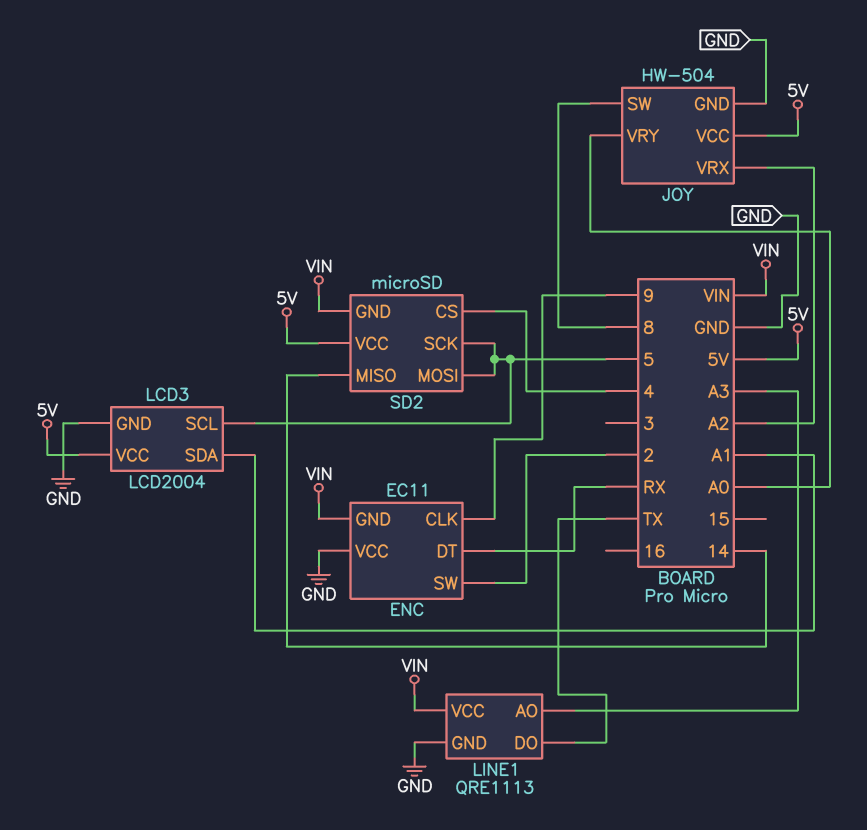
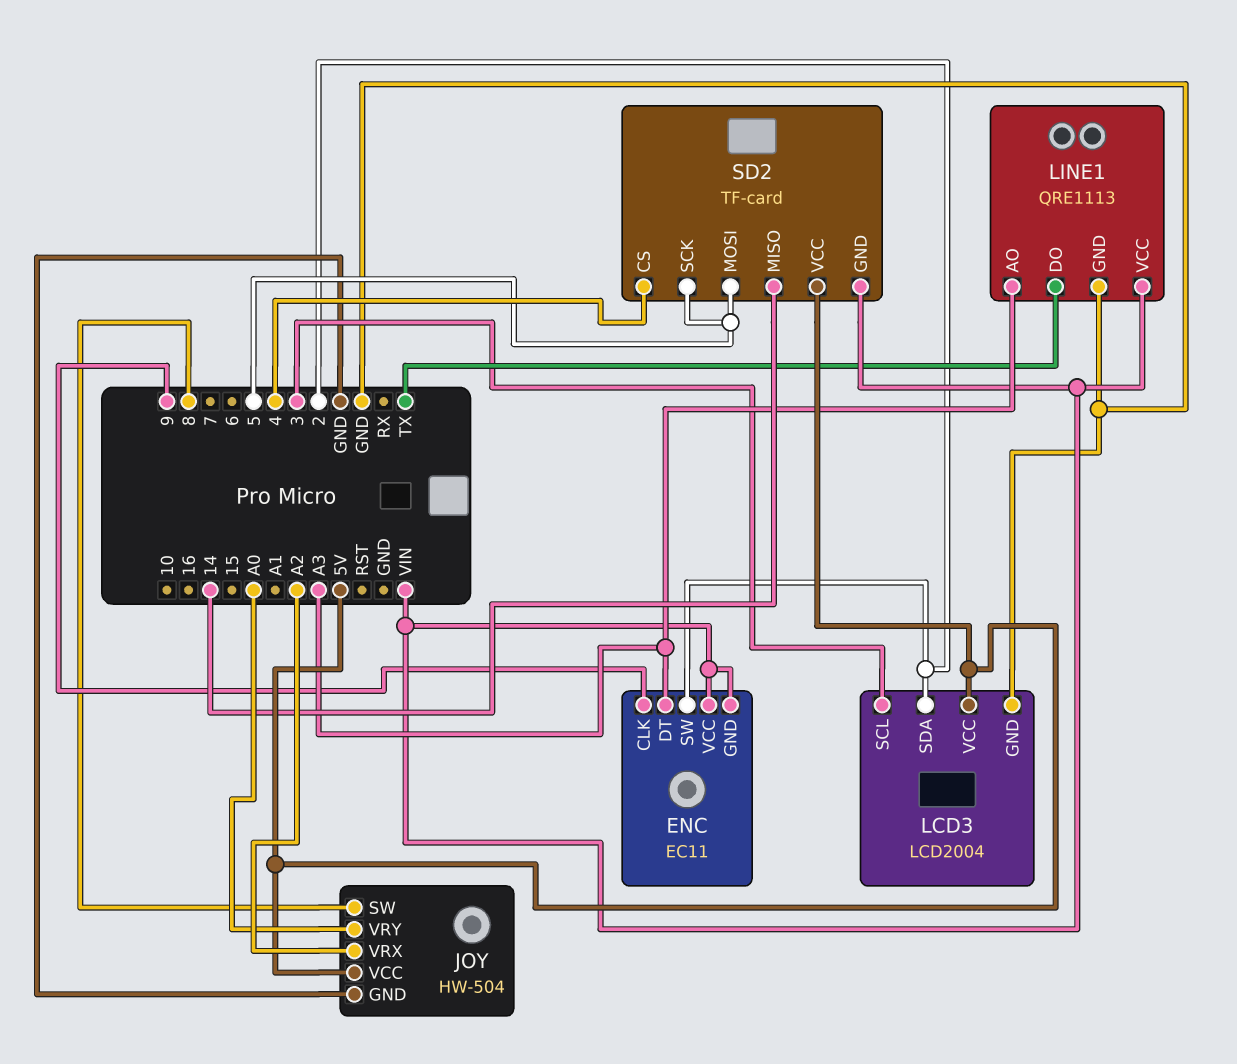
ENC pin DT: RX -> A3
ENC pin VCC: GND -> VIN
LCD3 pin SCL: 5 -> 3
LCD3 pin SDA: A1 -> 2
SD2: microSD -> TF-card

